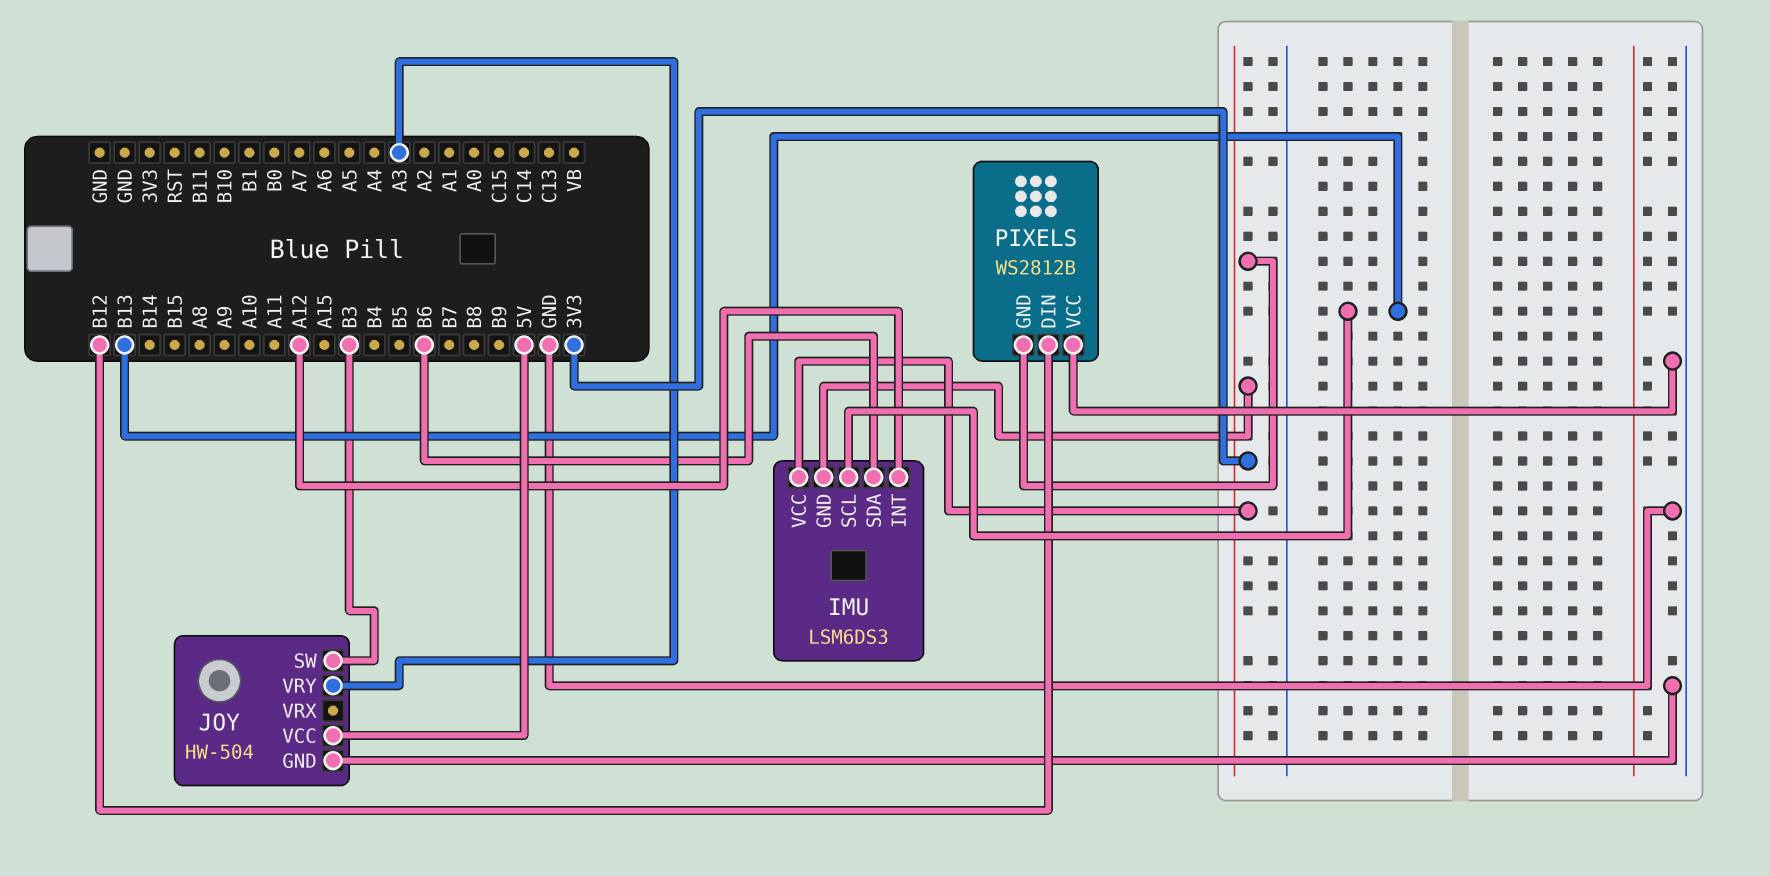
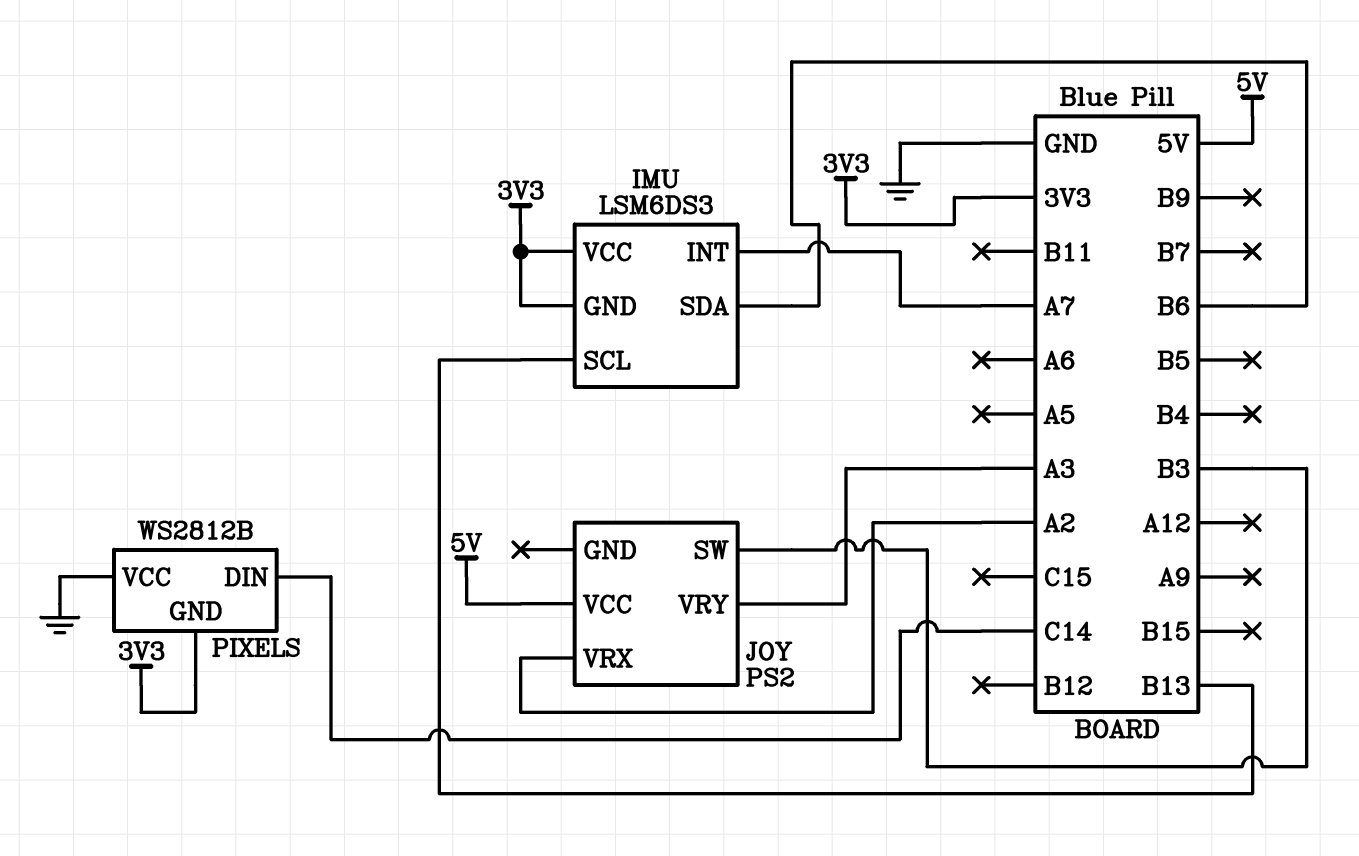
IMU pin INT: A12 -> A7
JOY: HW-504 -> PS2
JOY pin GND: GND -> none
JOY pin VRX: none -> A2
PIXELS pin DIN: B12 -> C14

